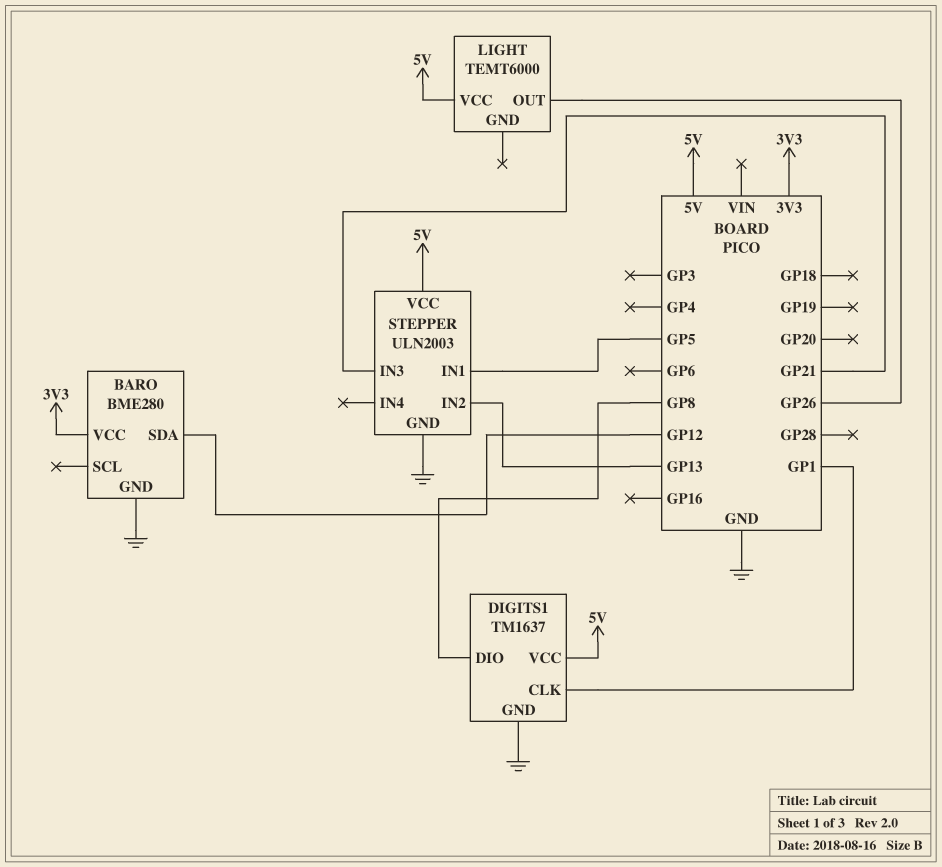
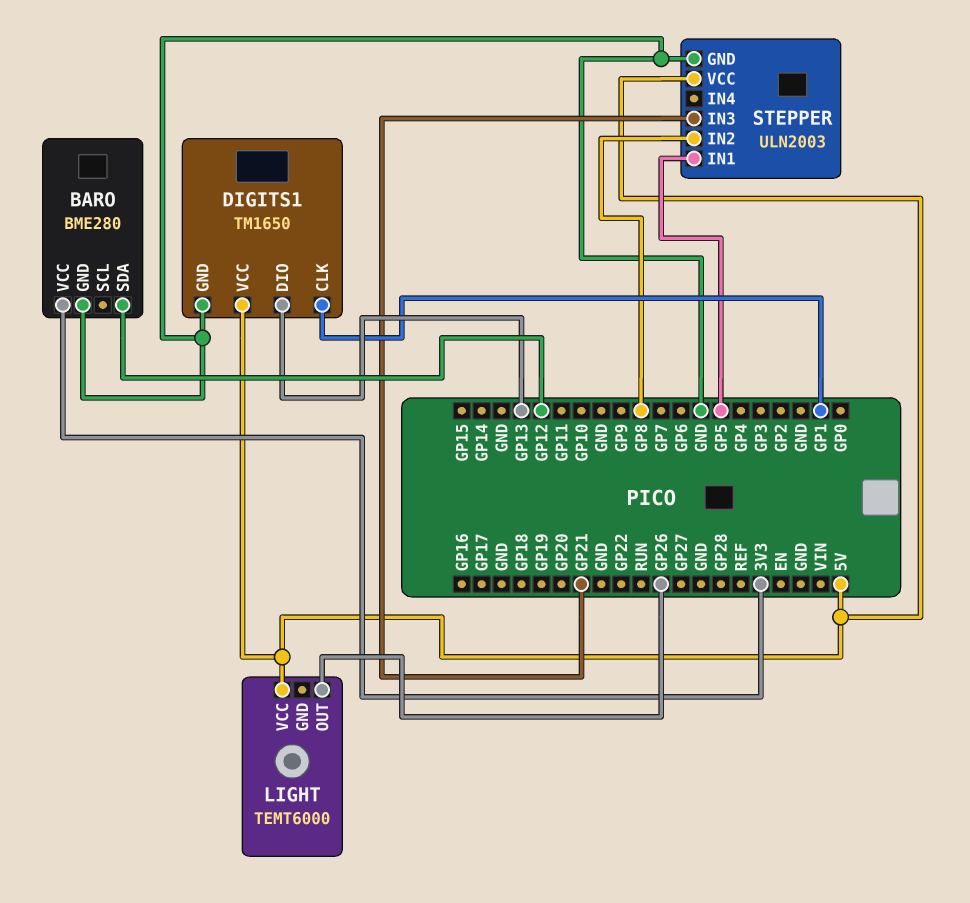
DIGITS1: TM1637 -> TM1650
DIGITS1 pin DIO: GP8 -> GP13
STEPPER pin IN2: GP13 -> GP8

